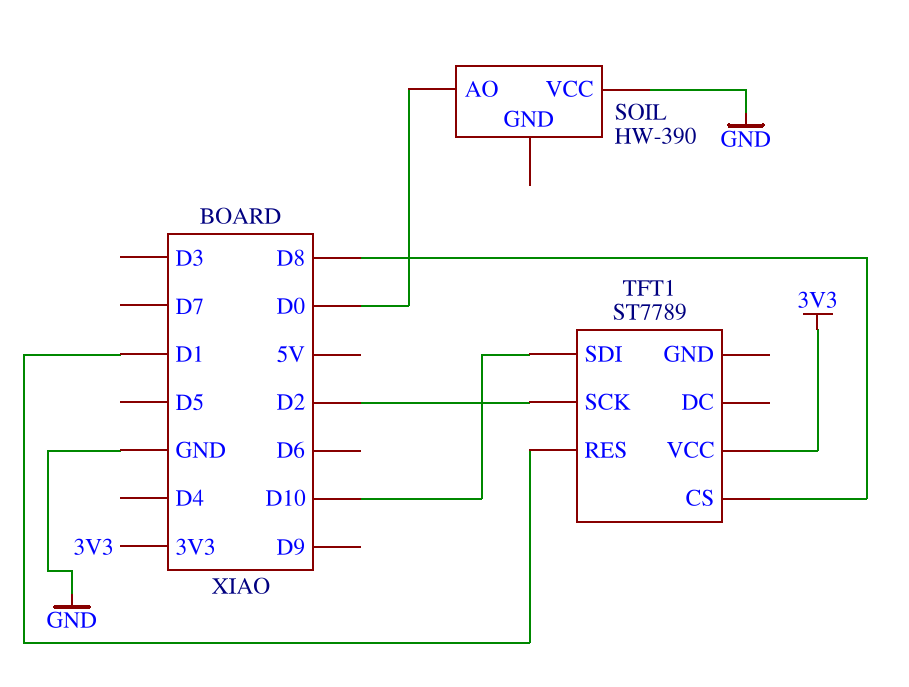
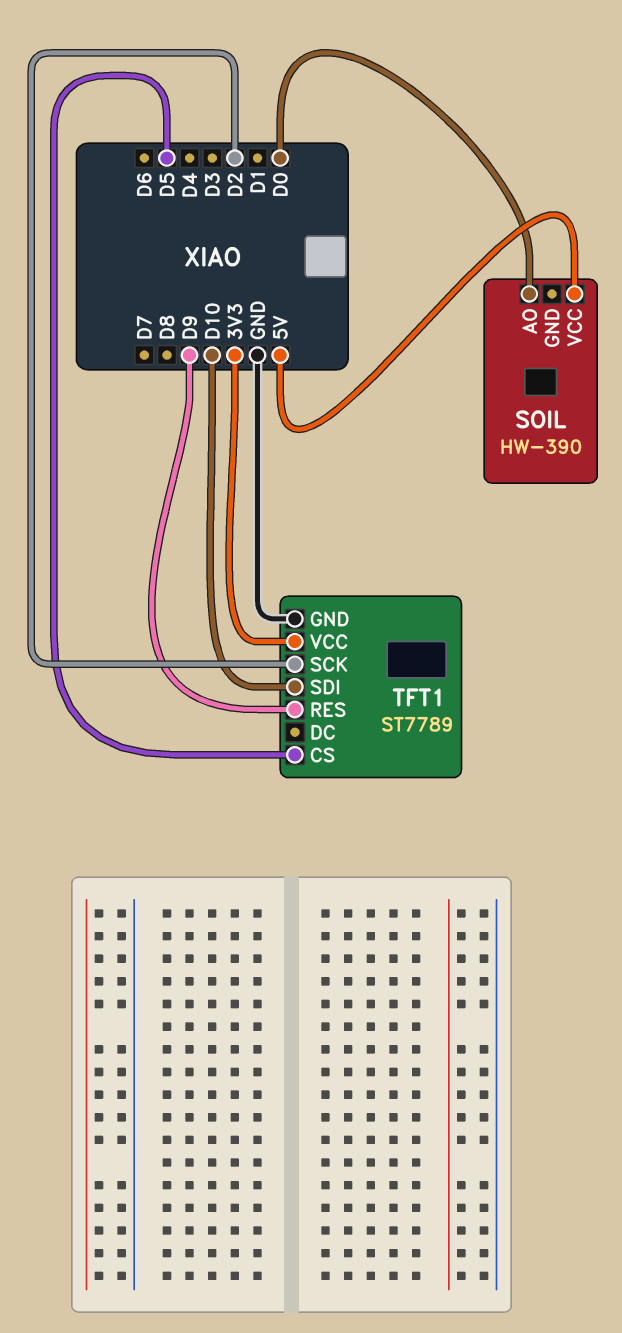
SOIL pin VCC: GND -> 5V
TFT1 pin CS: D8 -> D5
TFT1 pin GND: none -> GND
TFT1 pin RES: D1 -> D9

